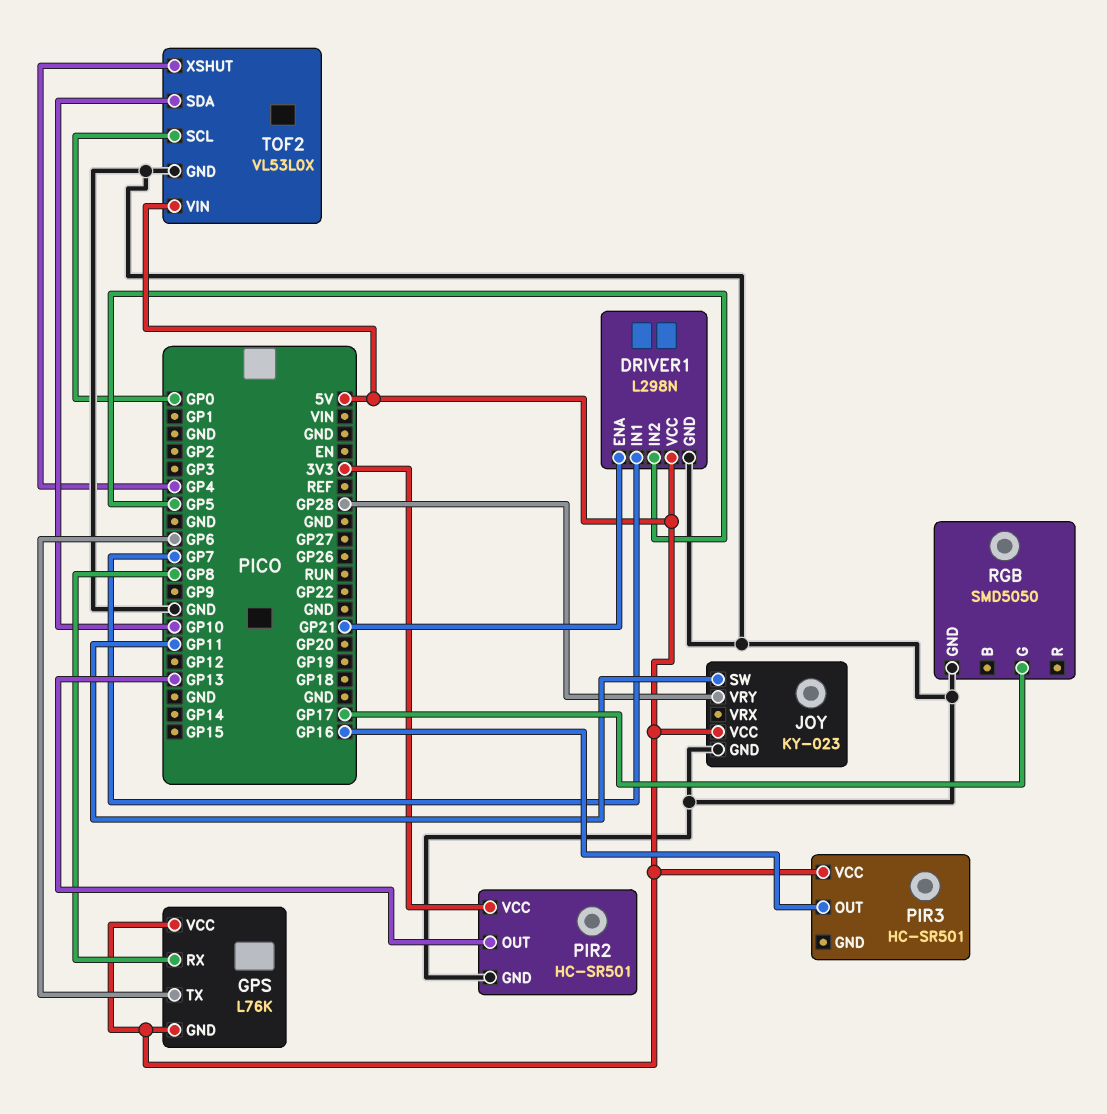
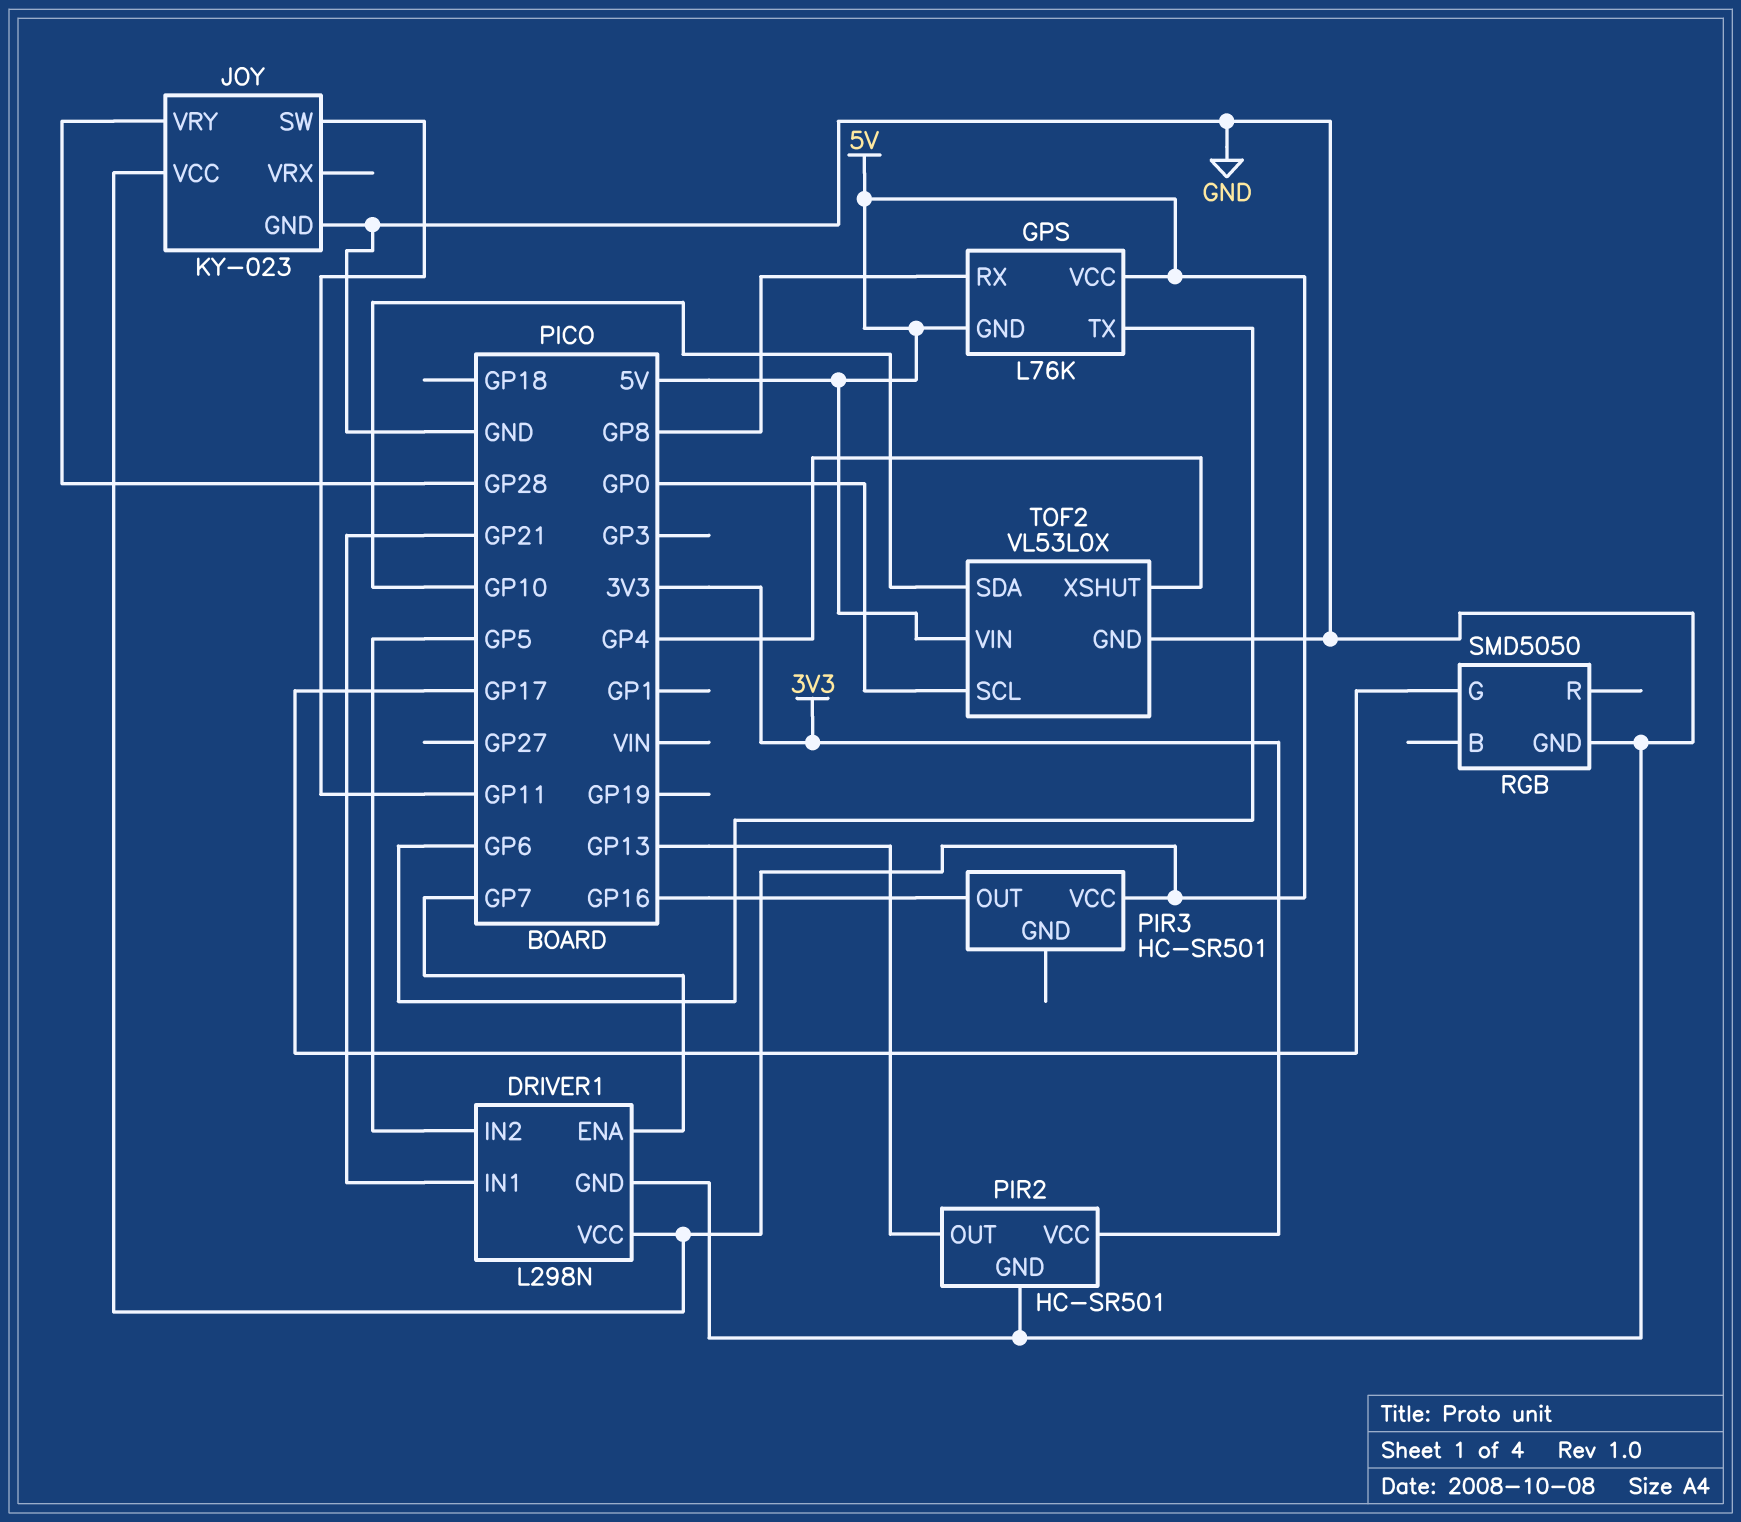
DRIVER1 pin ENA: GP21 -> GP7
DRIVER1 pin IN1: GP7 -> GP21

